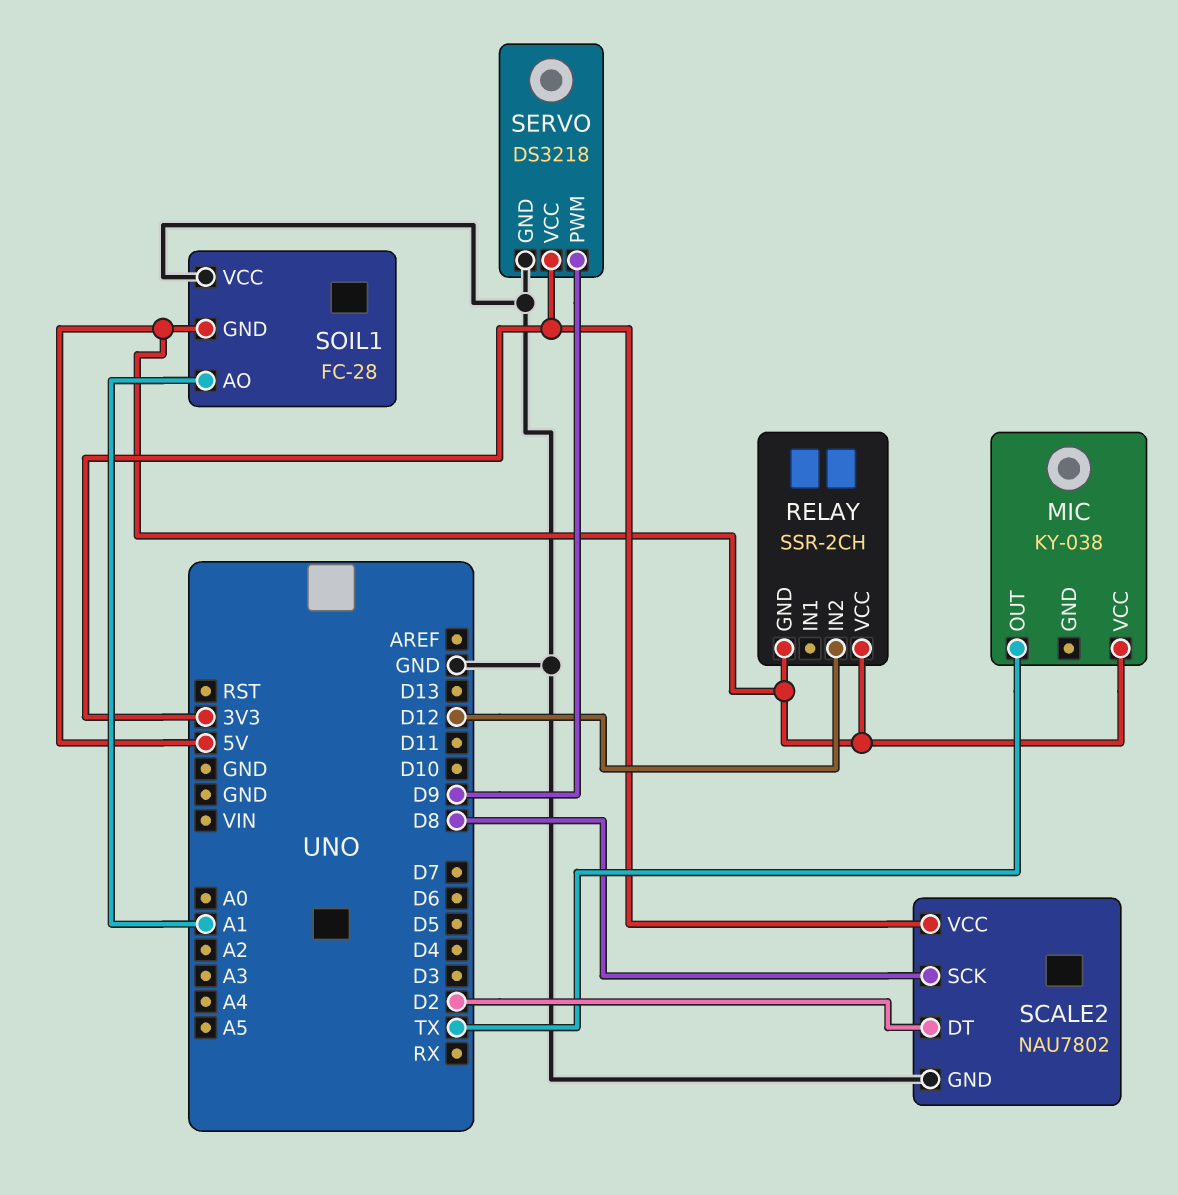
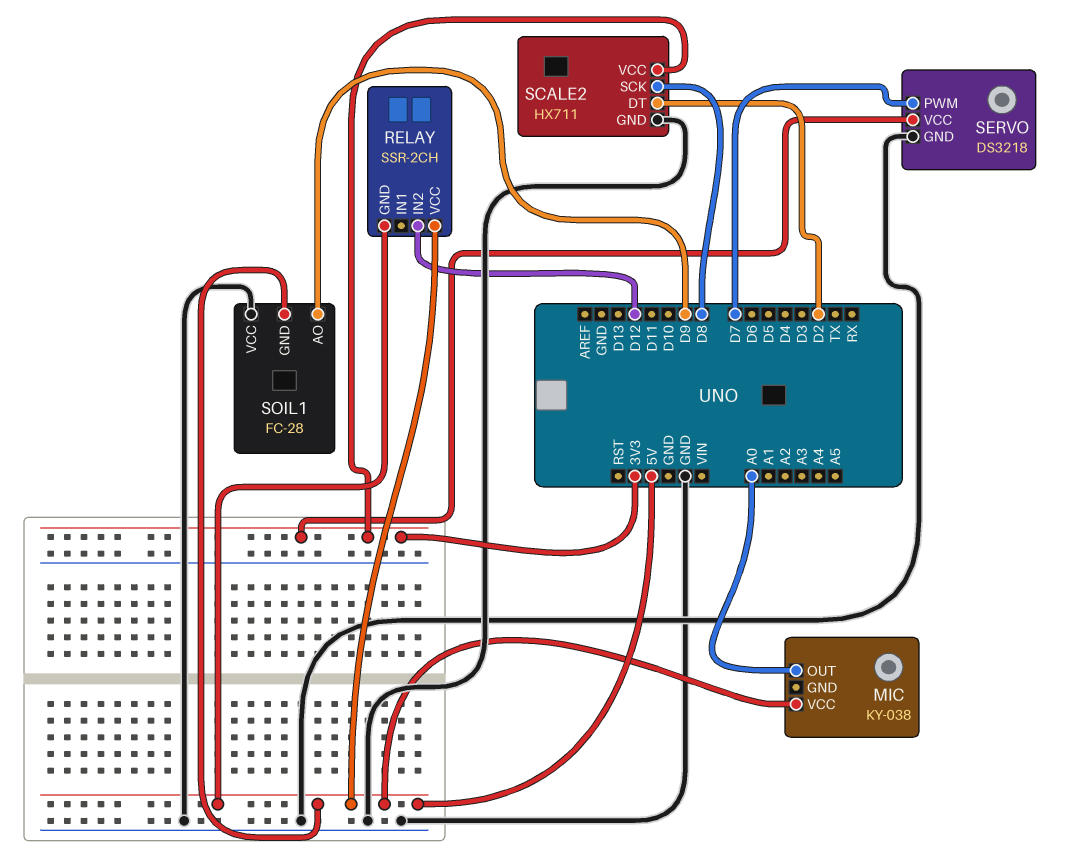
MIC pin OUT: TX -> A0
SCALE2: NAU7802 -> HX711
SERVO pin PWM: D9 -> D7
SOIL1 pin AO: A1 -> D9

